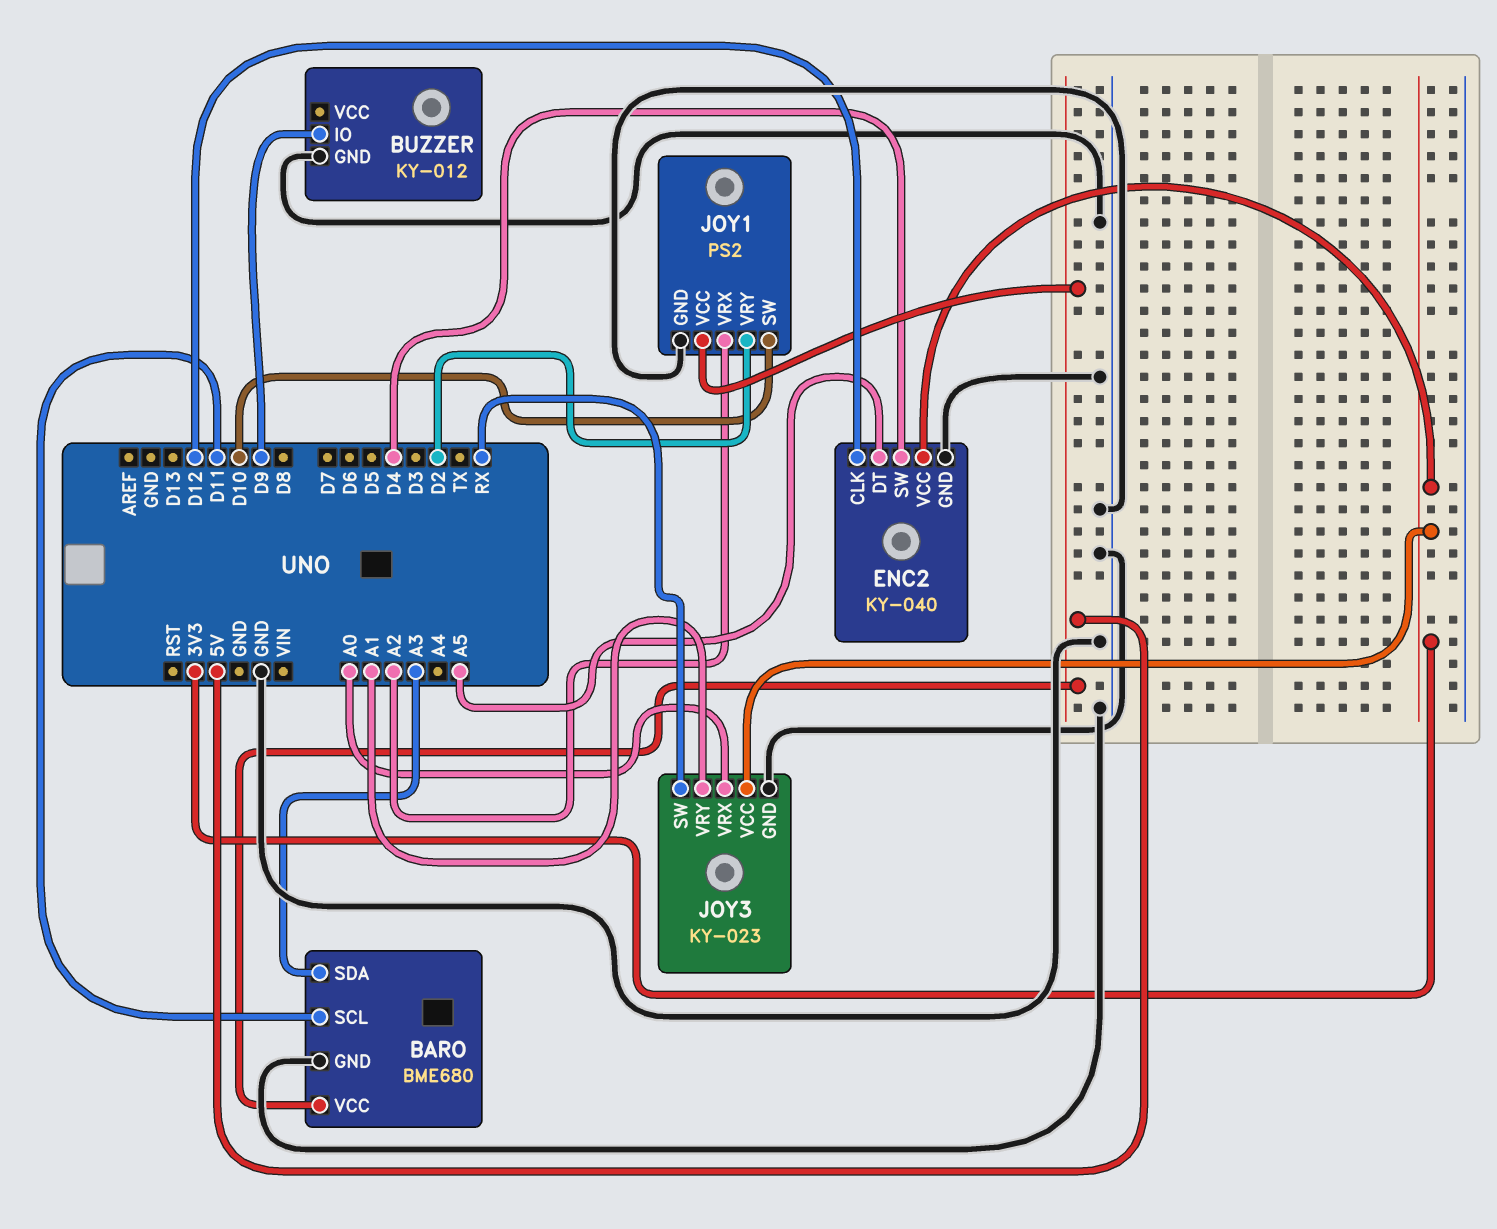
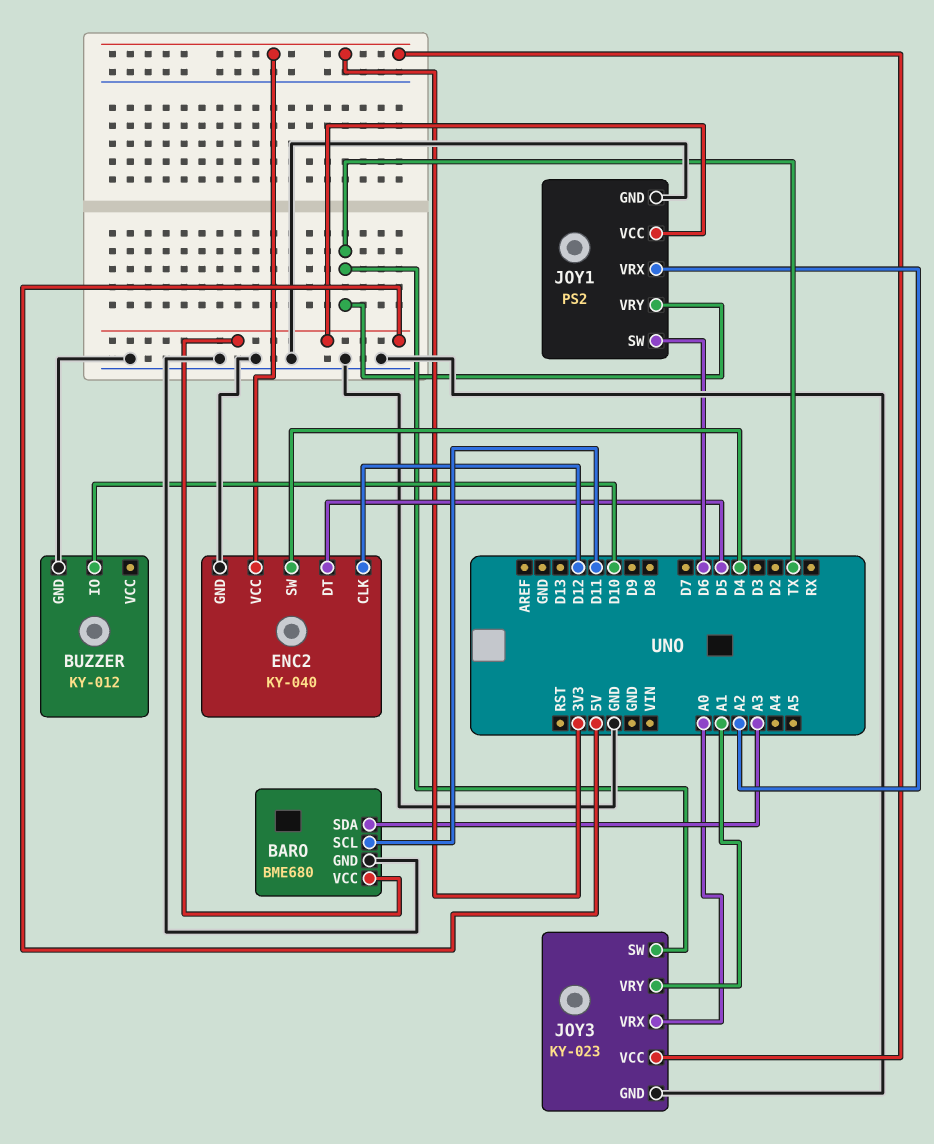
BUZZER pin IO: D9 -> D10
ENC2 pin DT: A5 -> D5
JOY1 pin SW: D10 -> D6
JOY1 pin VRY: D2 -> TX
JOY3 pin SW: RX -> TX

